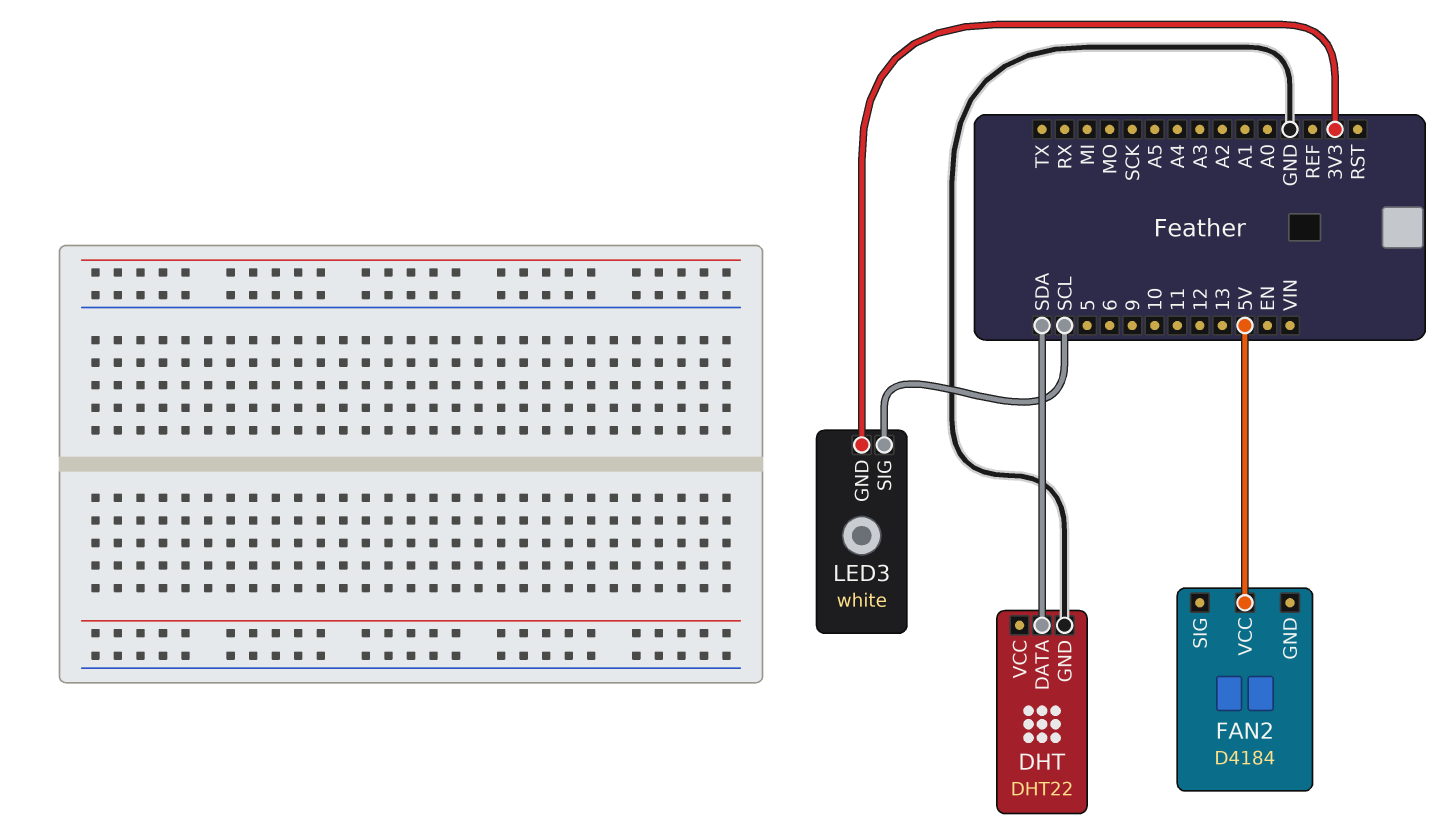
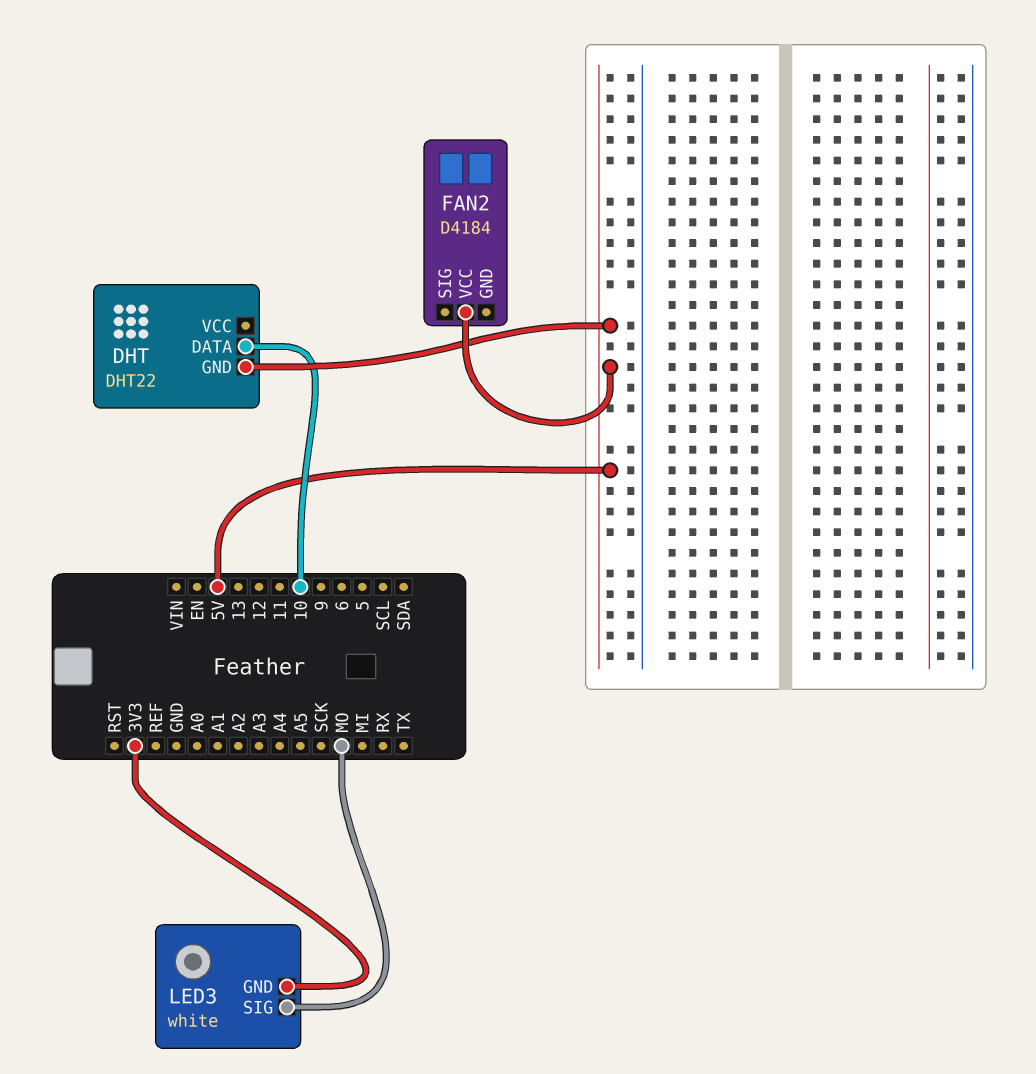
DHT pin DATA: SDA -> 10
DHT pin GND: GND -> 5V
LED3 pin SIG: SCL -> MO

